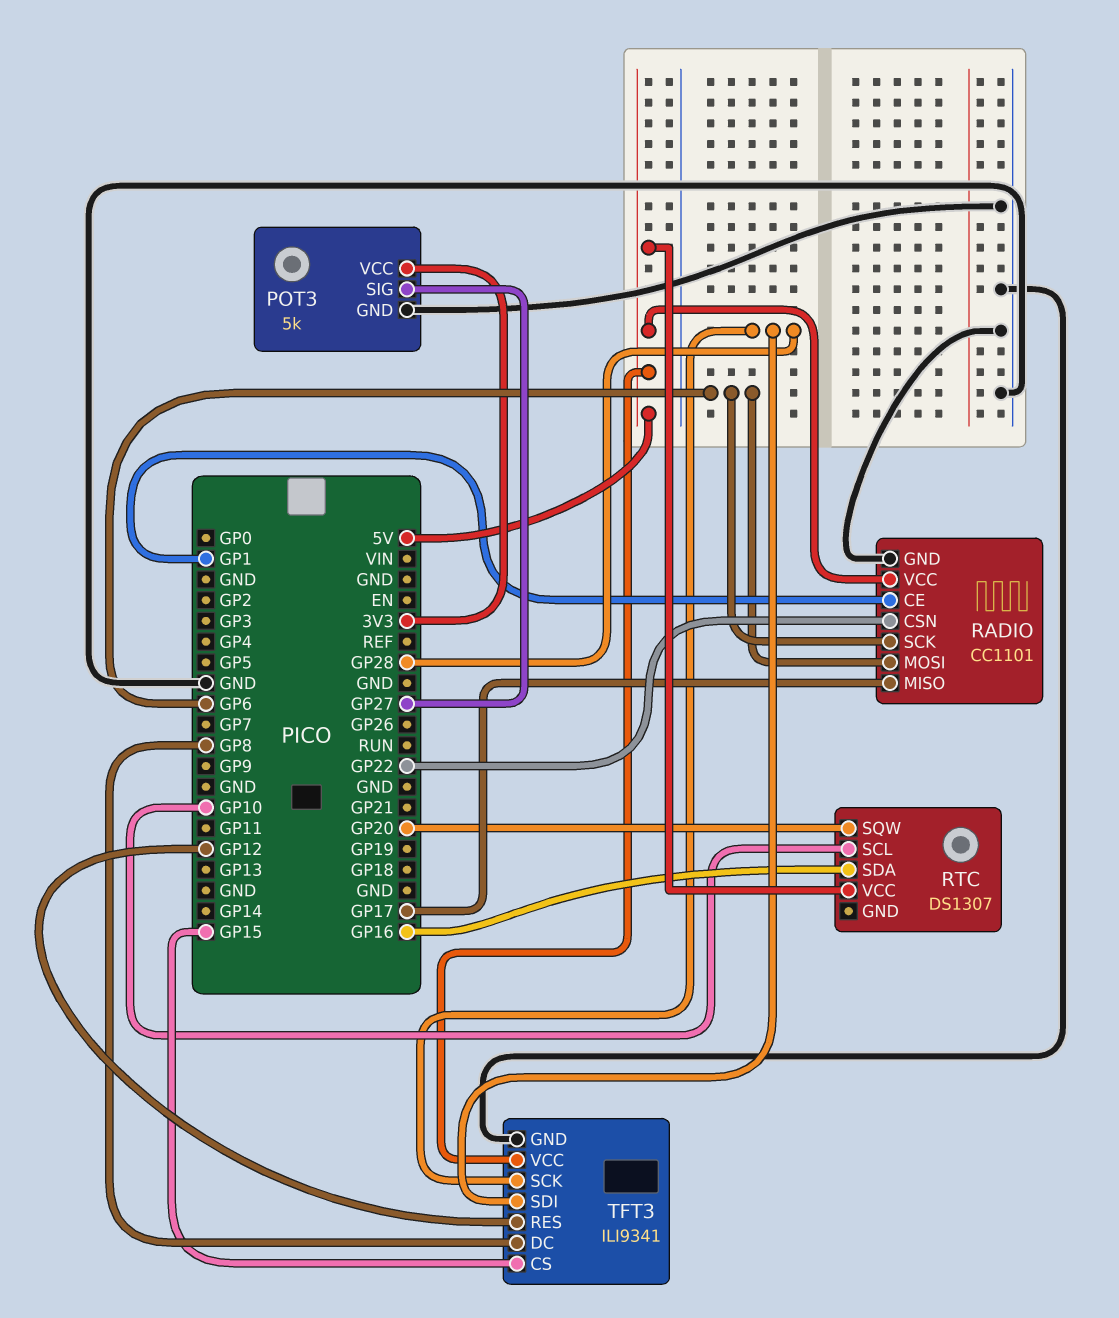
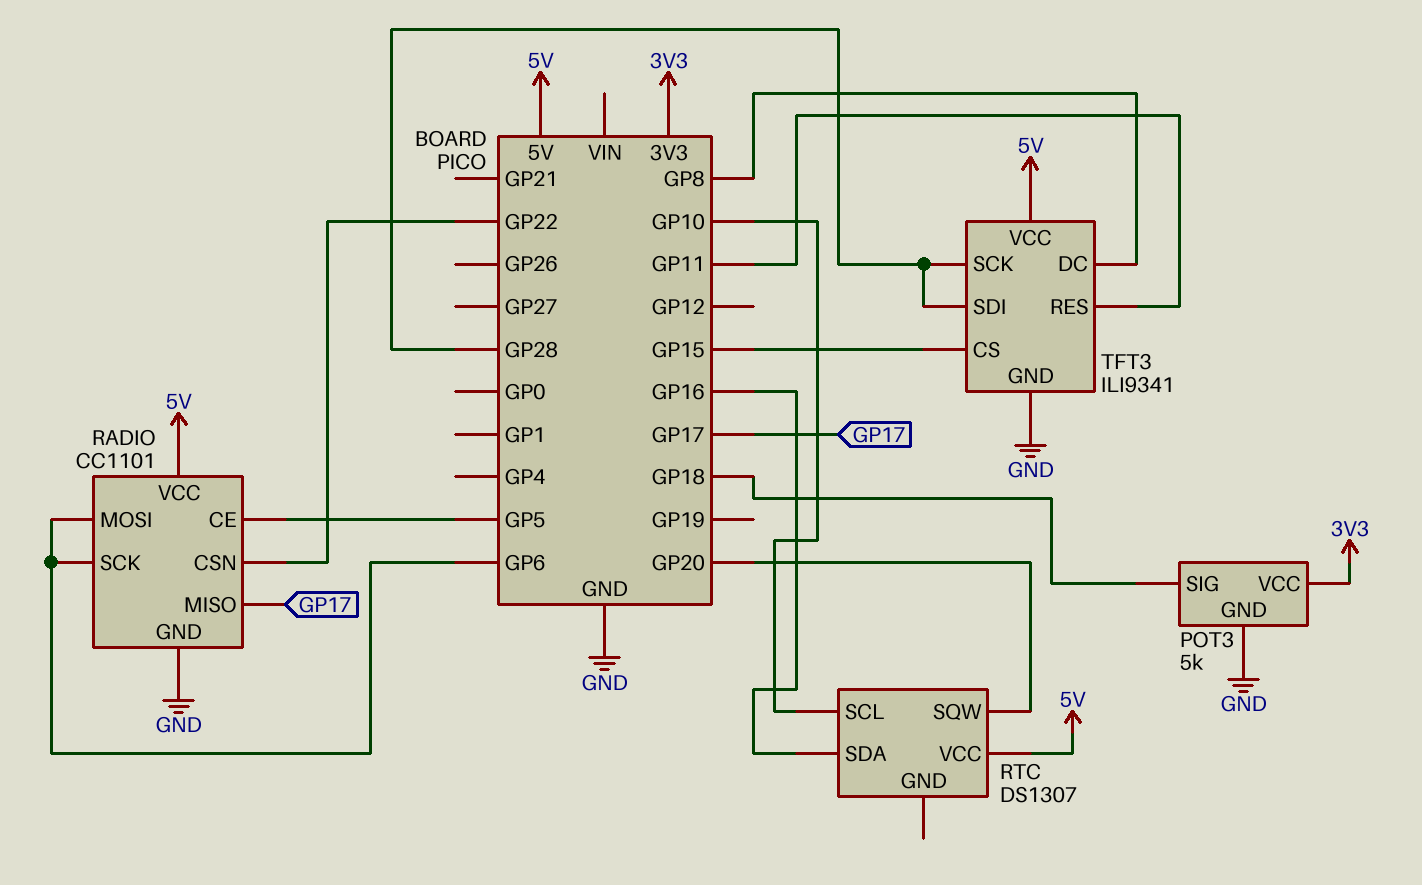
POT3 pin SIG: GP27 -> GP18
RADIO pin CE: GP1 -> GP5
TFT3 pin RES: GP12 -> GP11

